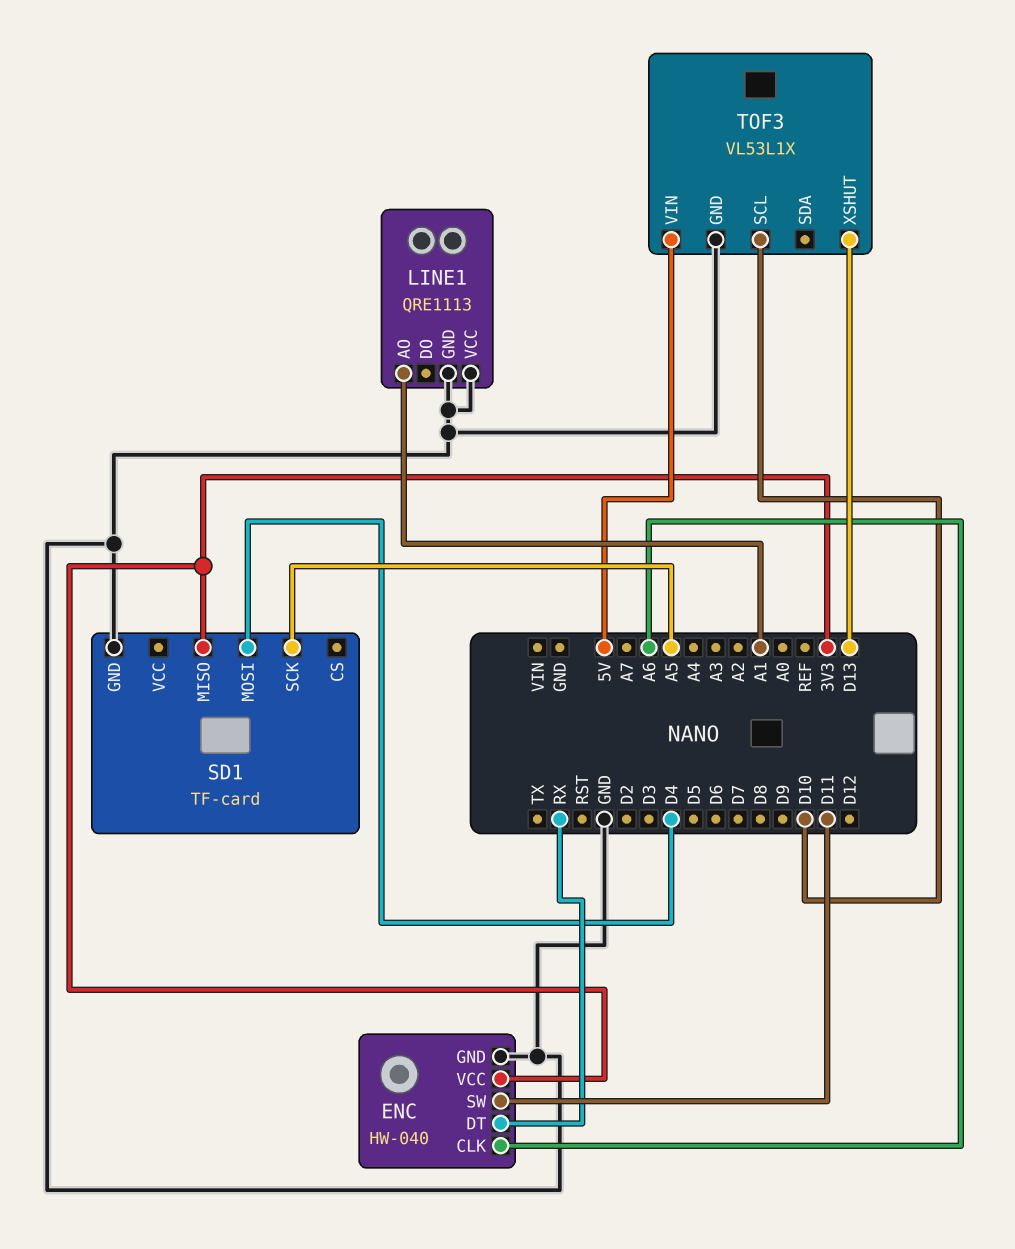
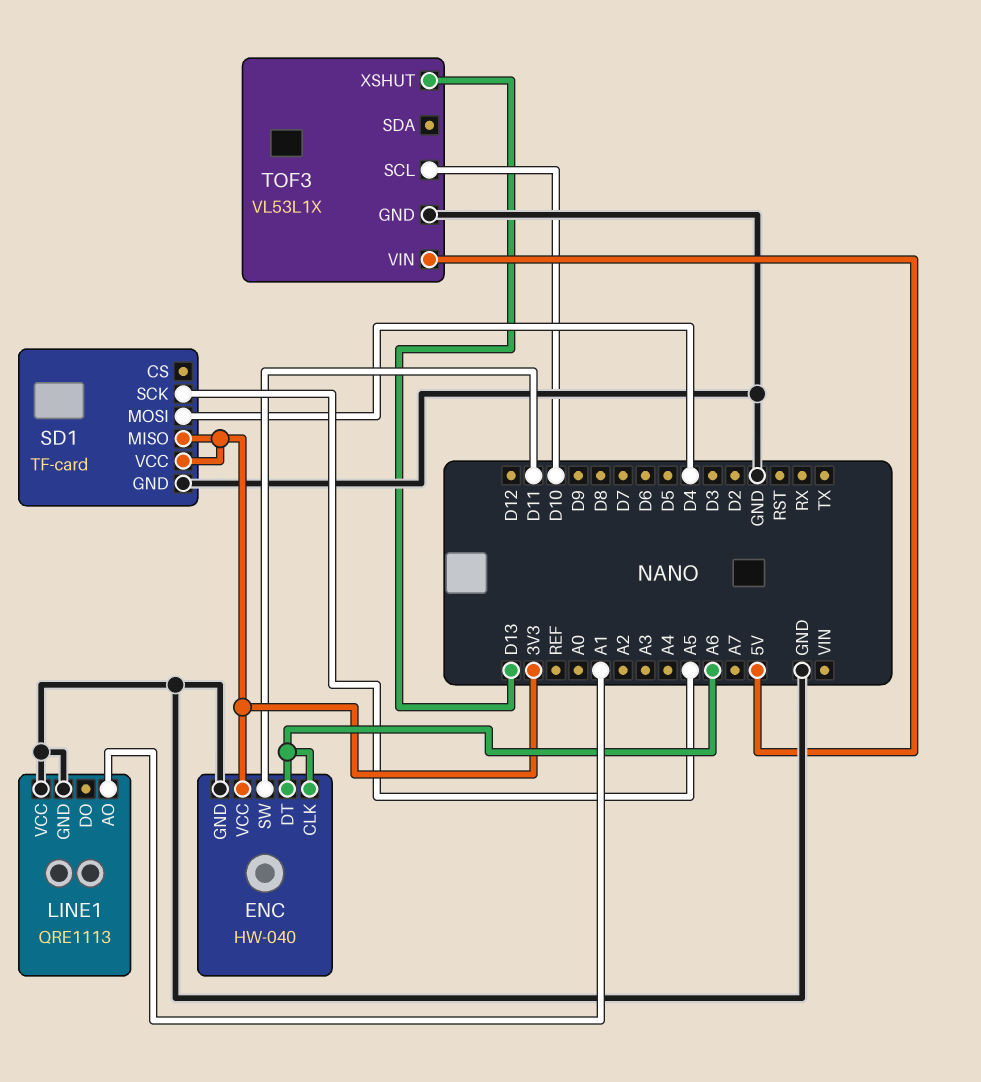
ENC pin DT: RX -> A6
SD1 pin VCC: none -> 3V3

